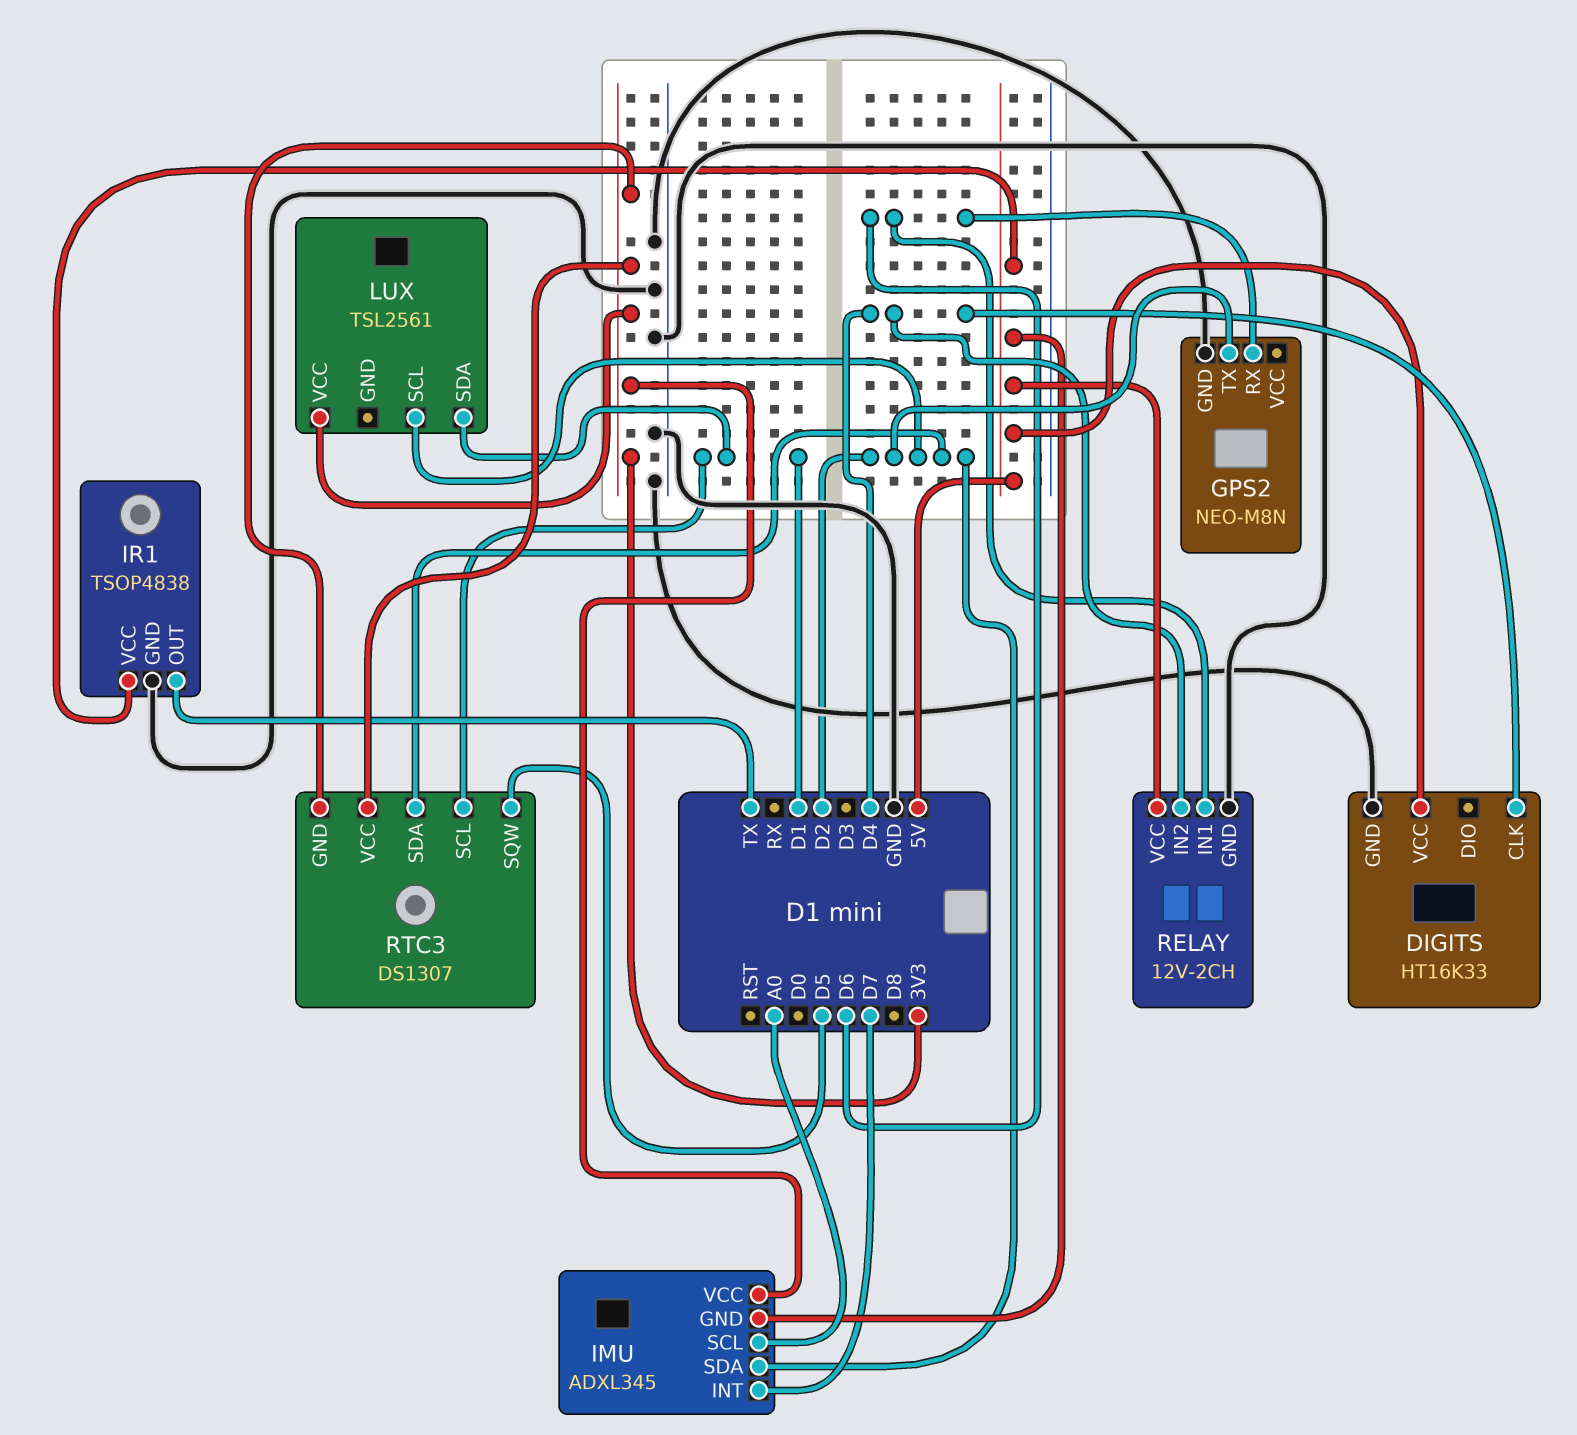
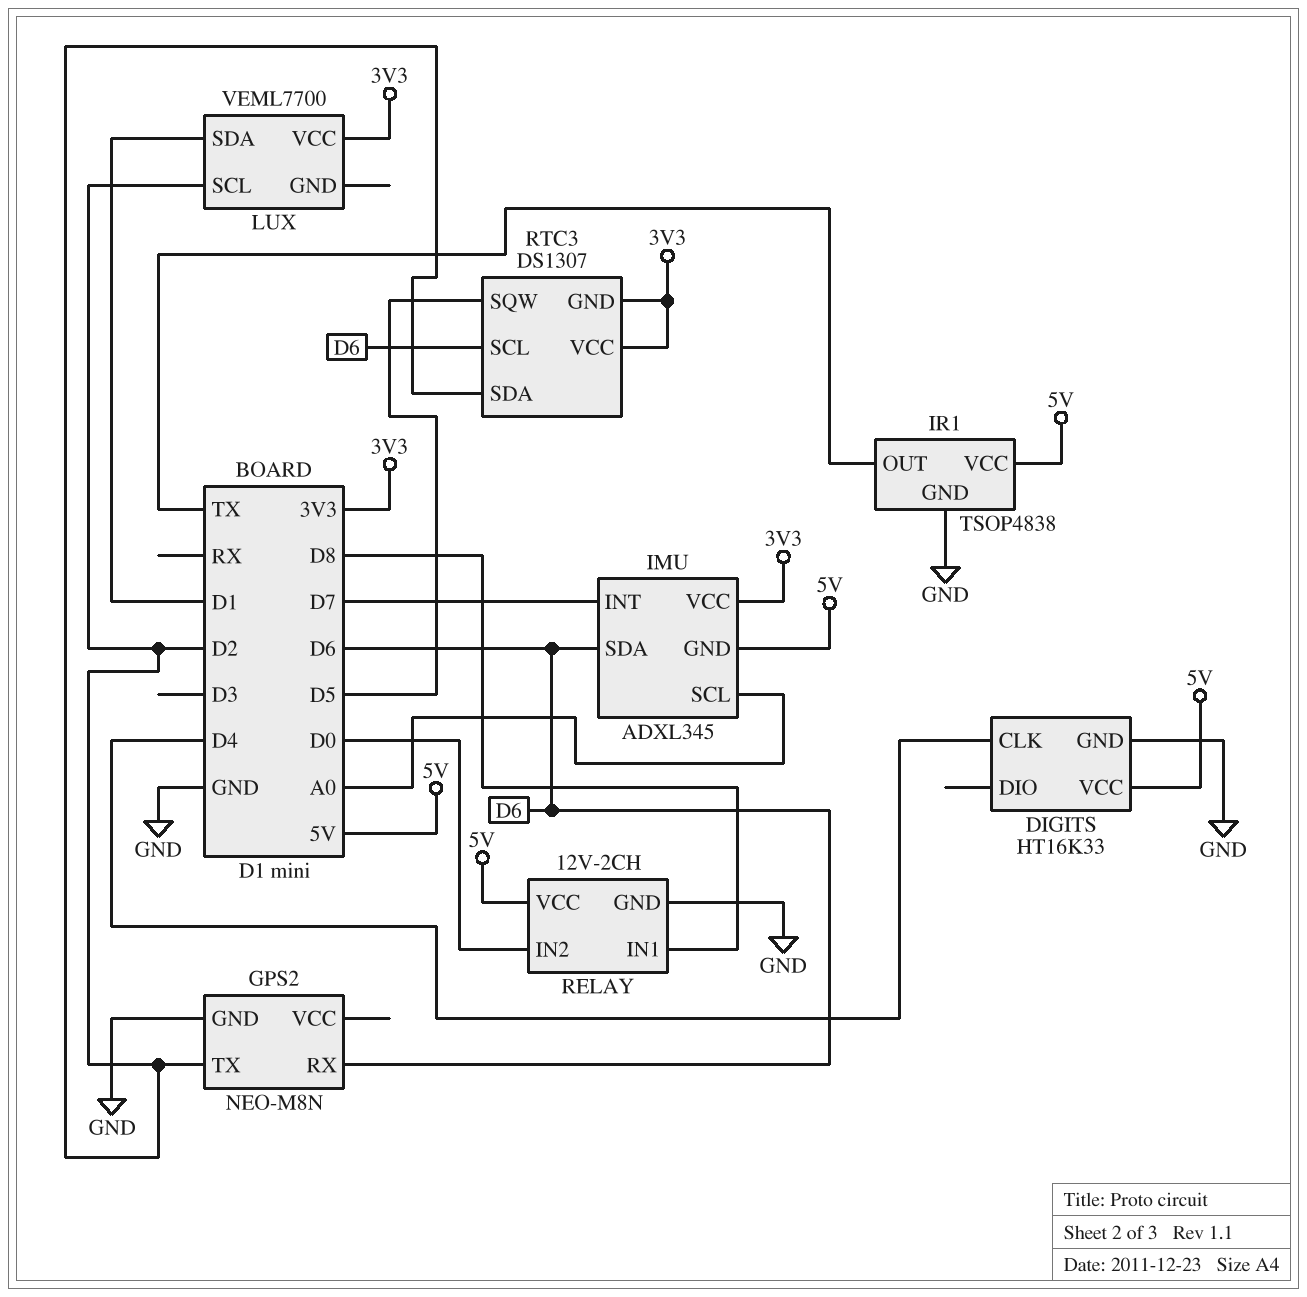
IMU pin SDA: D2 -> D6
LUX: TSL2561 -> VEML7700
RELAY pin IN1: D6 -> D8
RELAY pin IN2: D4 -> D0
RTC3 pin SCL: D1 -> D6

